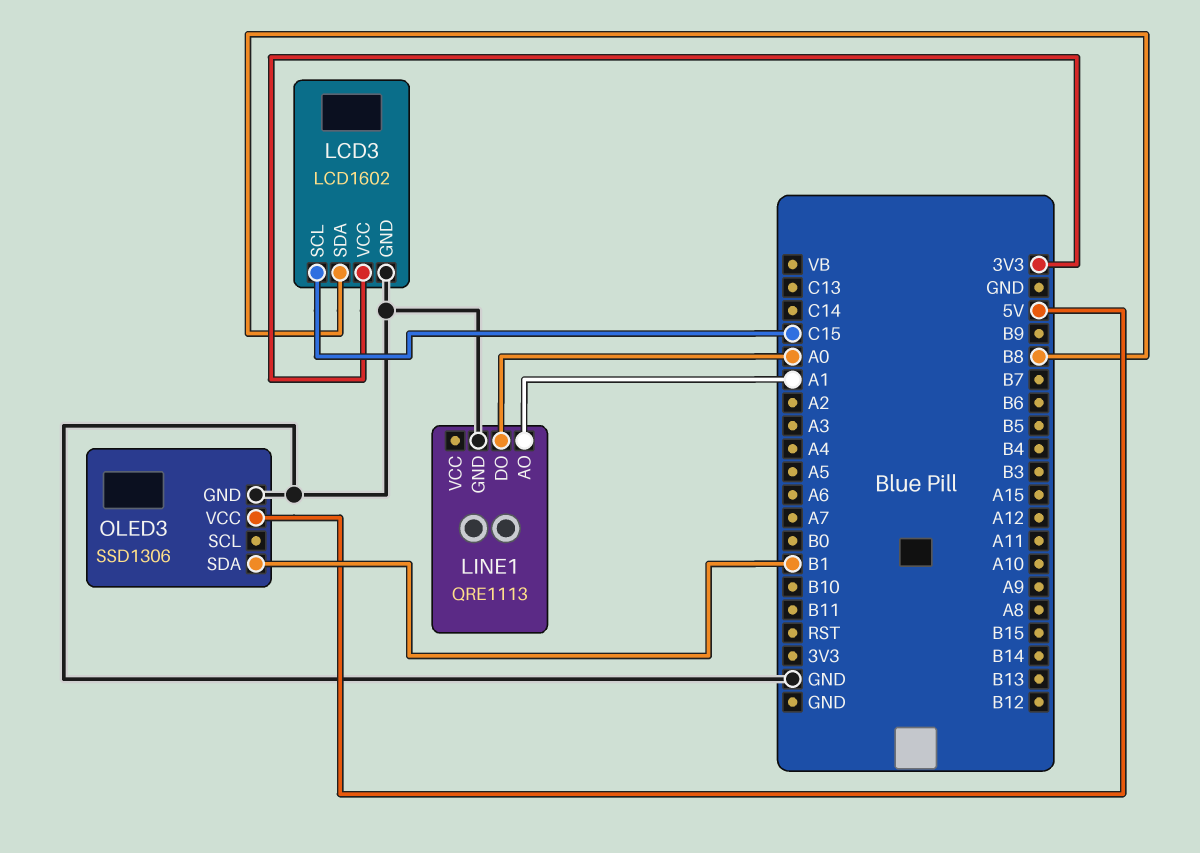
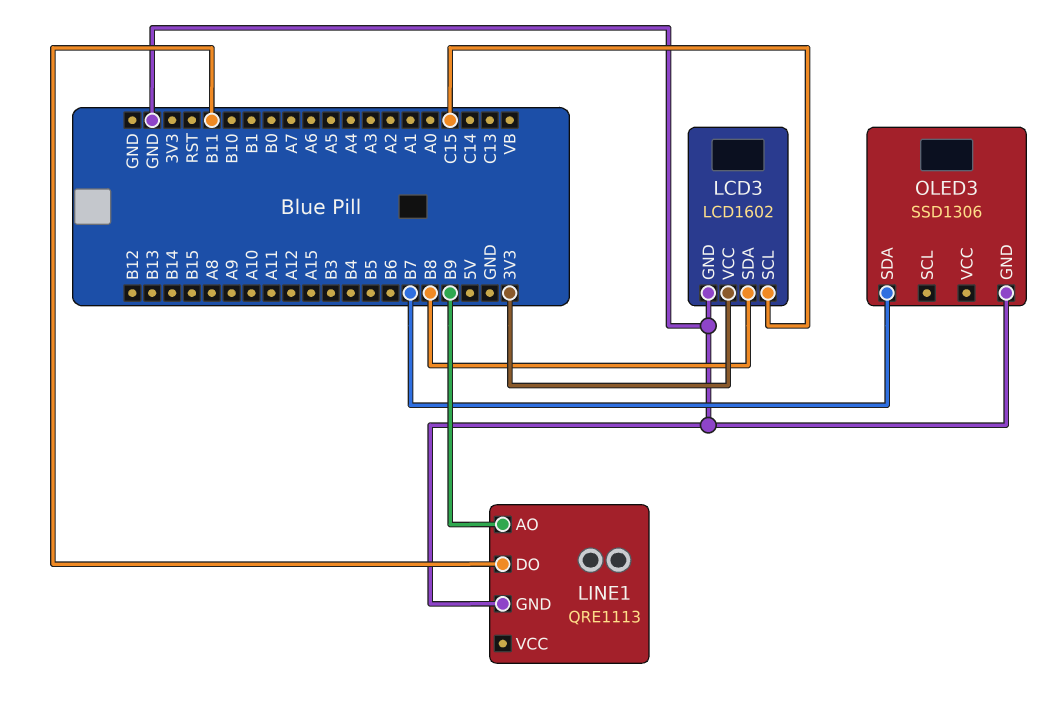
LINE1 pin AO: A1 -> B9
LINE1 pin DO: A0 -> B11
OLED3 pin SDA: B1 -> B7
OLED3 pin VCC: 5V -> none

